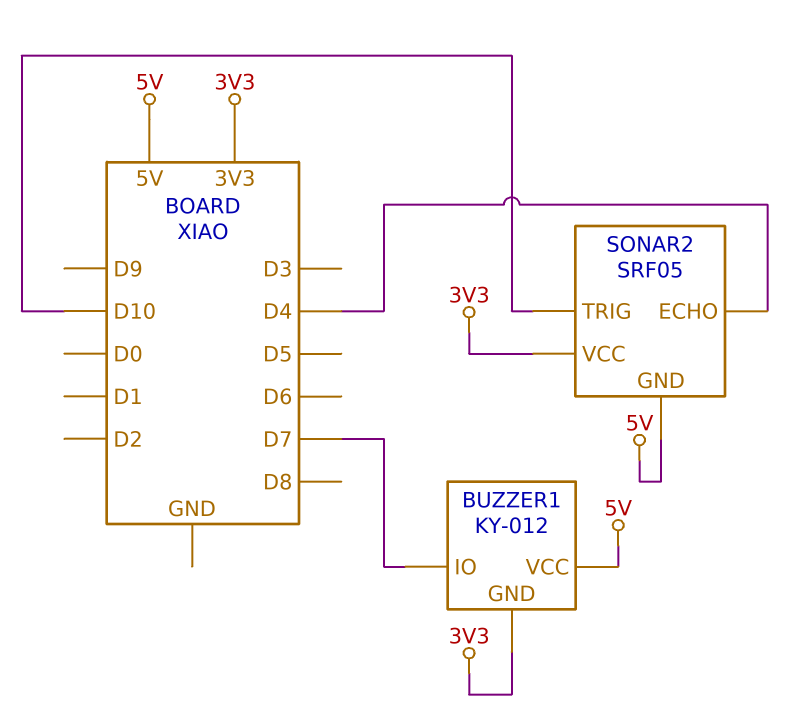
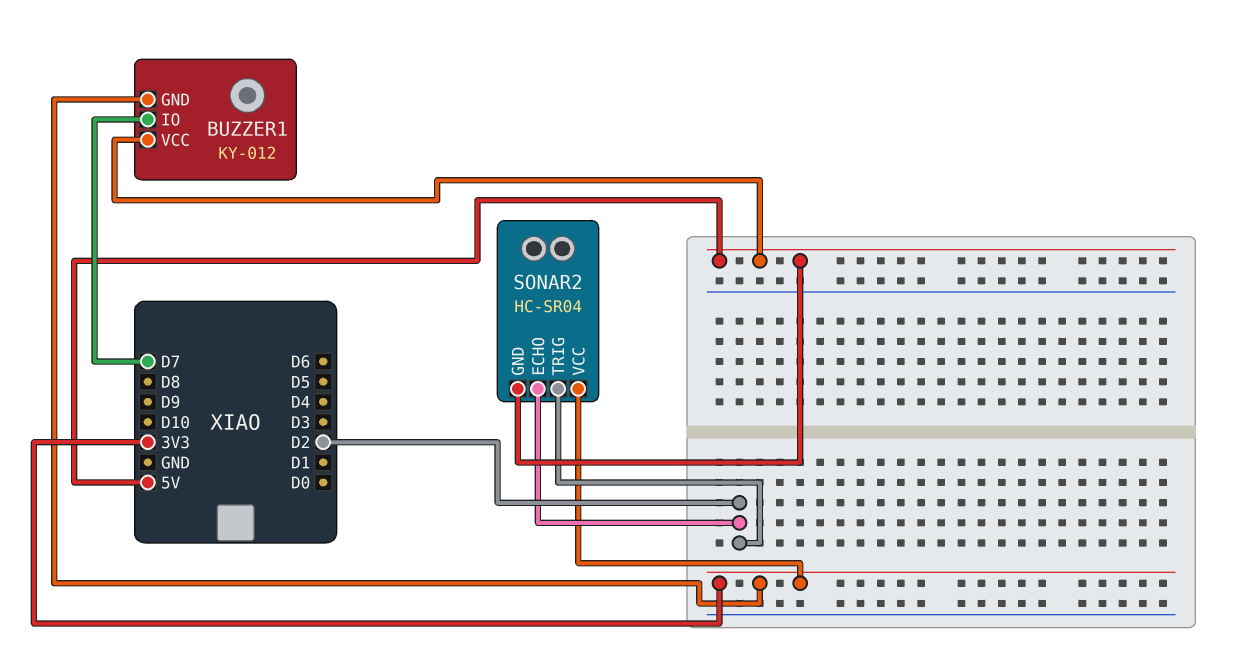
SONAR2: SRF05 -> HC-SR04
SONAR2 pin ECHO: D4 -> D2
SONAR2 pin TRIG: D10 -> D2

